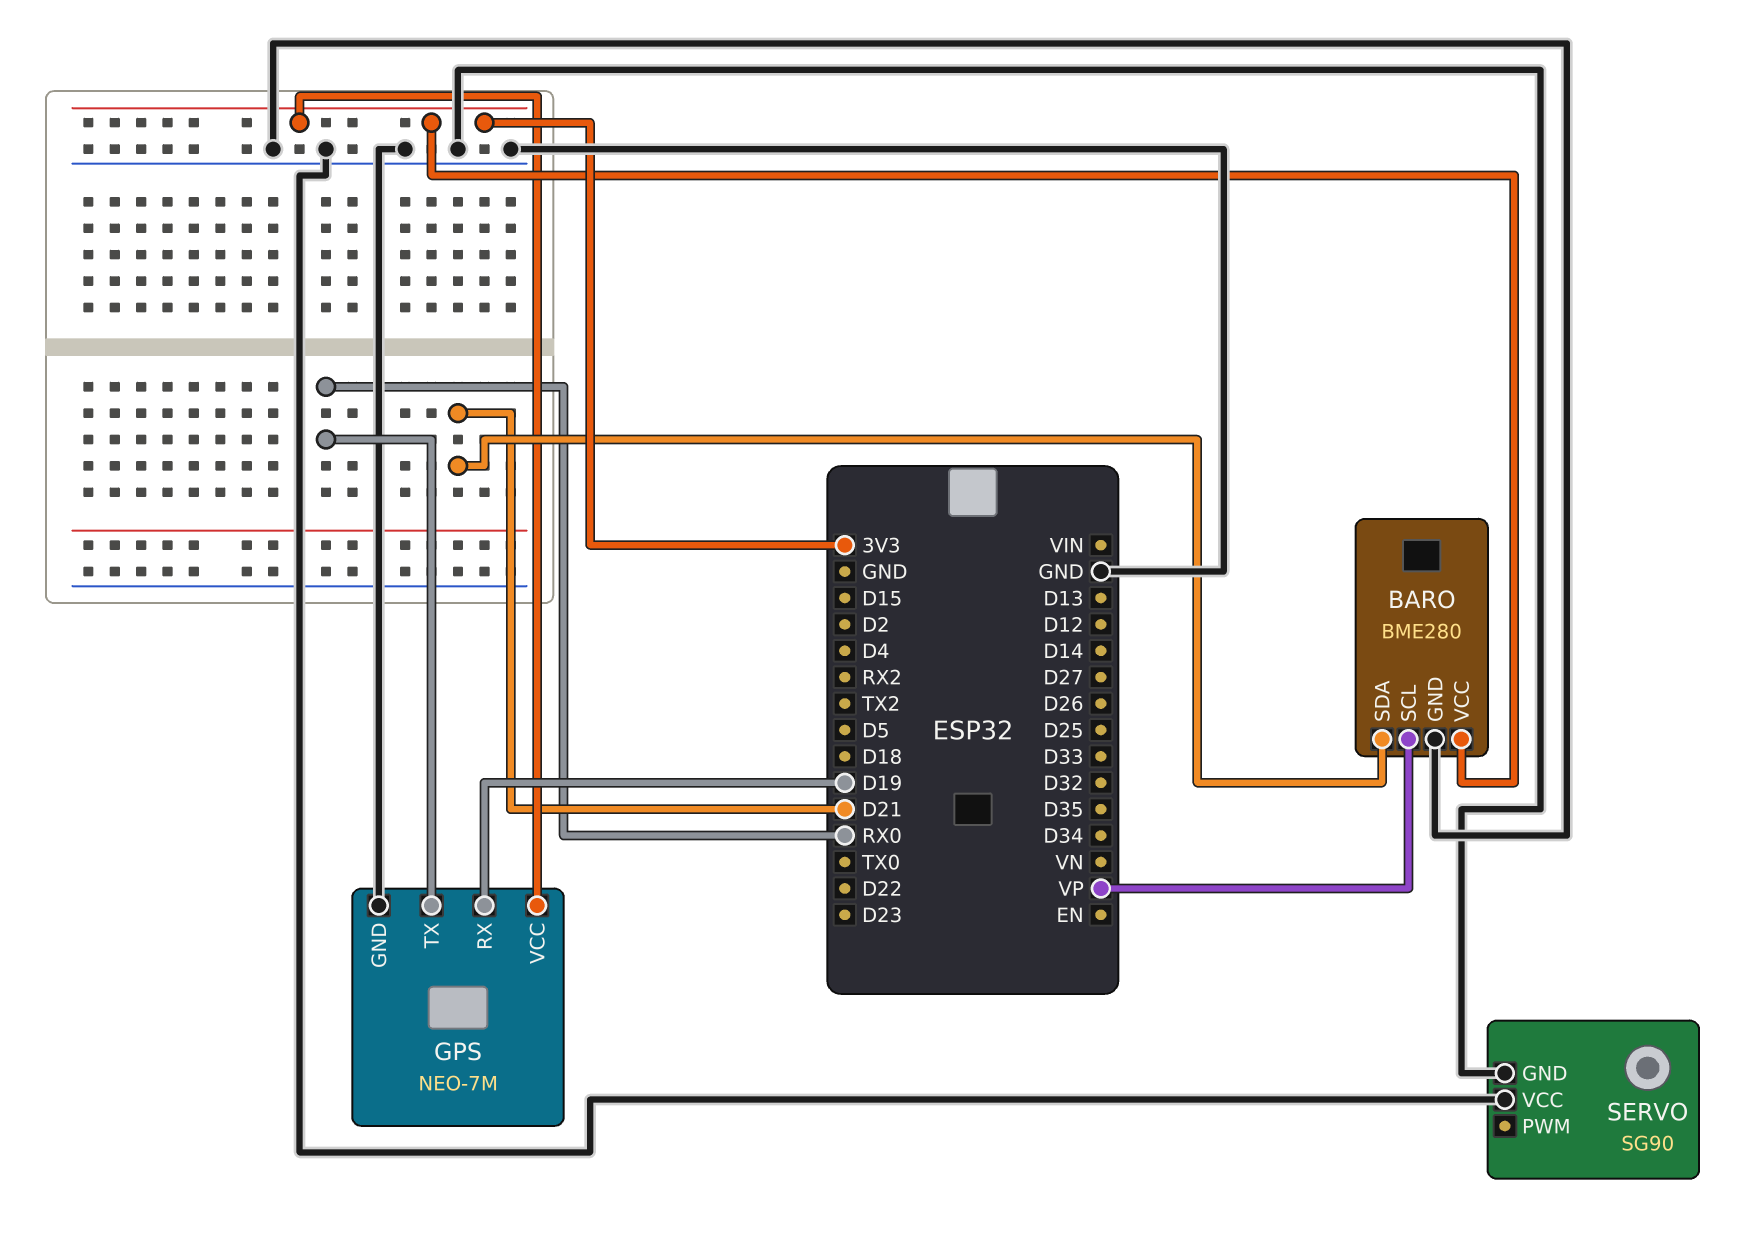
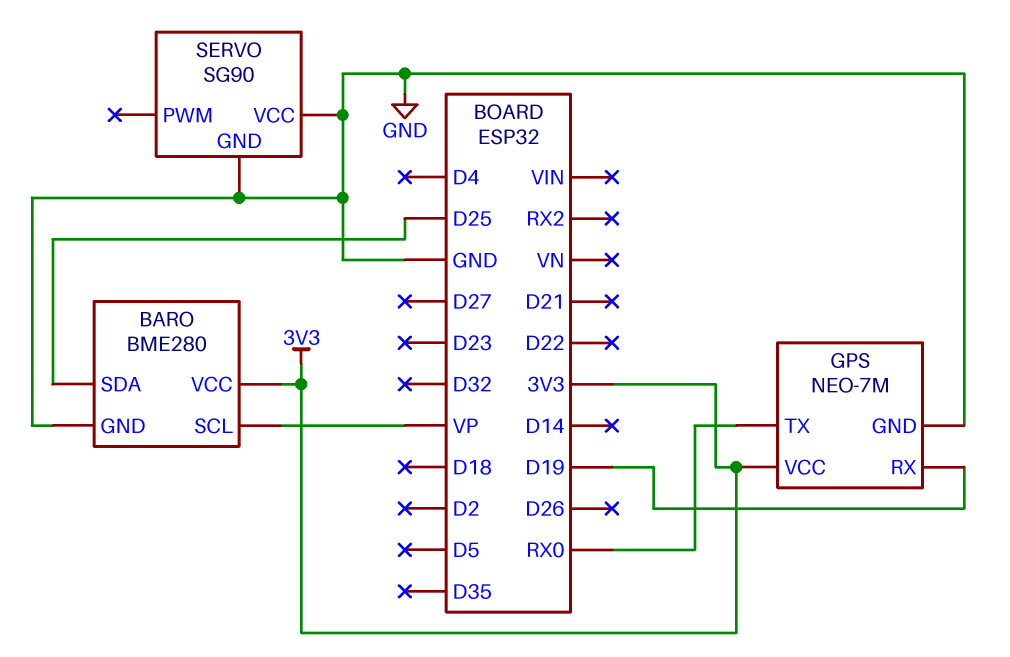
BARO pin SDA: D21 -> D25

